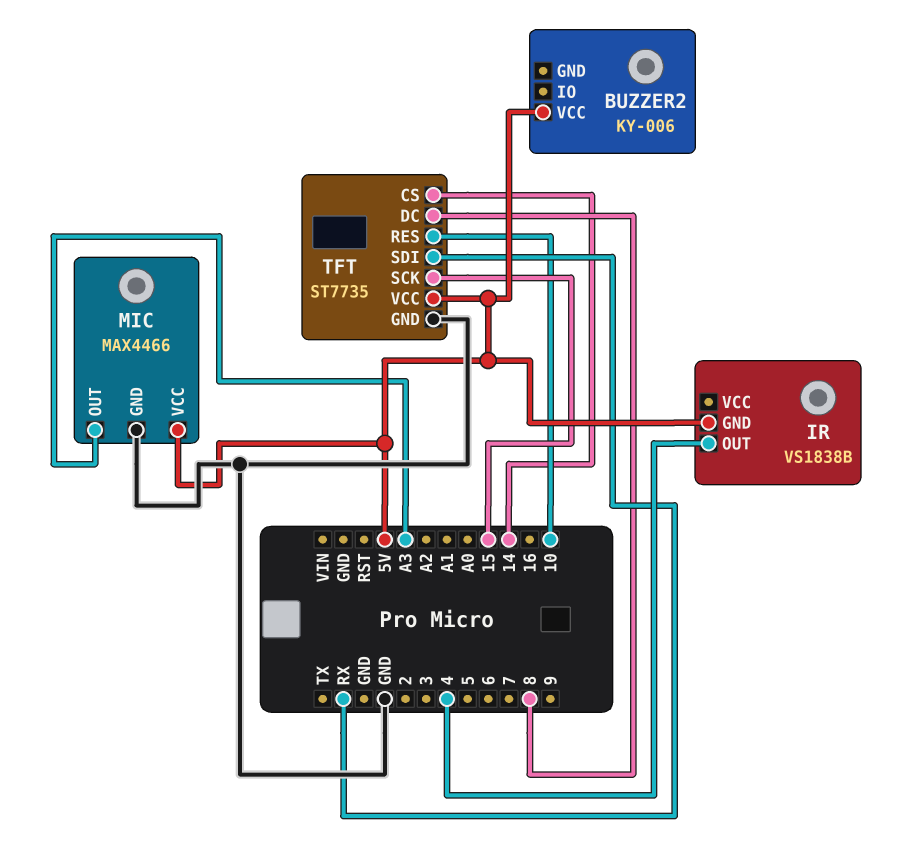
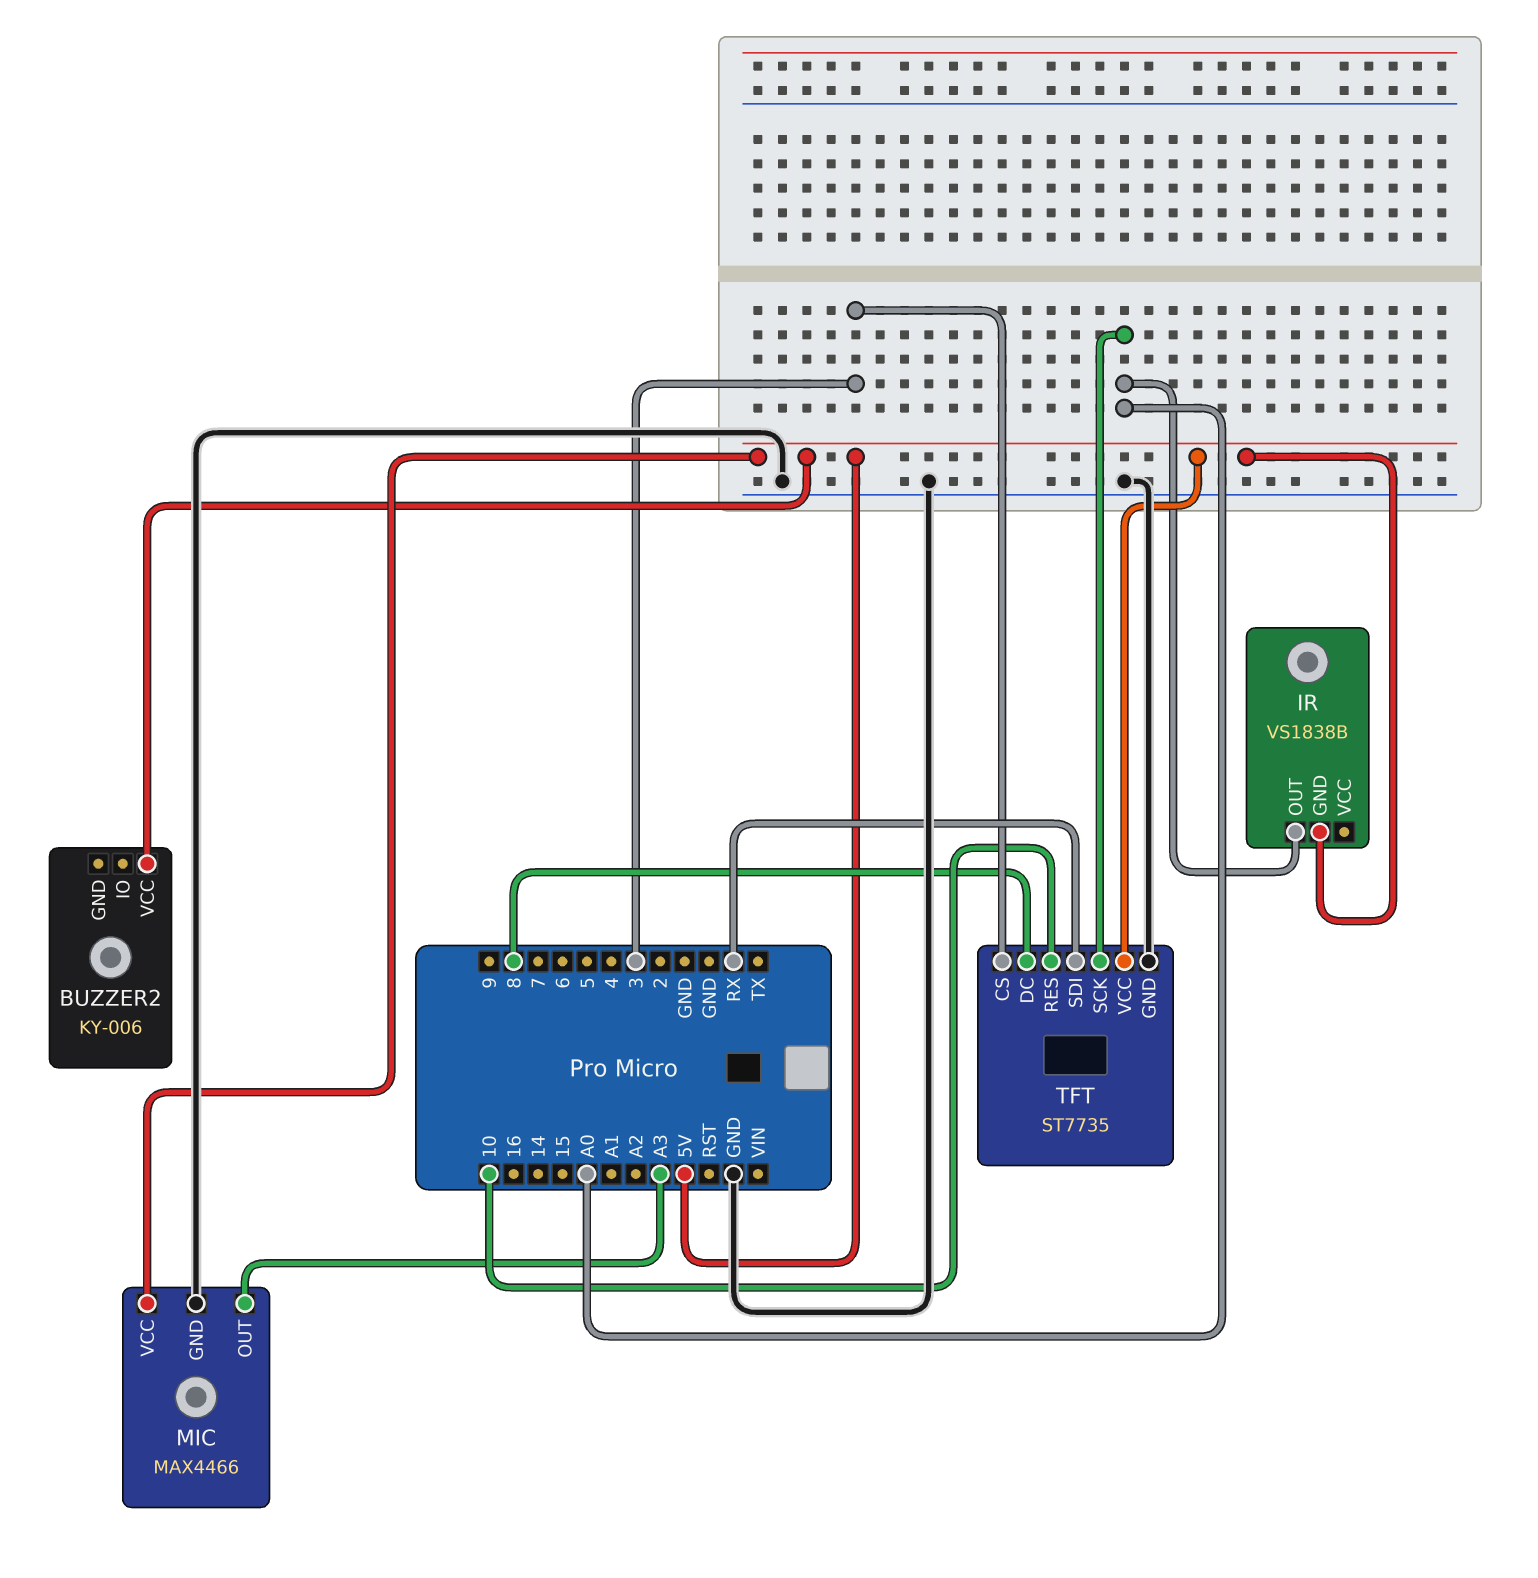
IR pin OUT: 4 -> A0
TFT pin CS: 14 -> 3
TFT pin SCK: 15 -> A0

